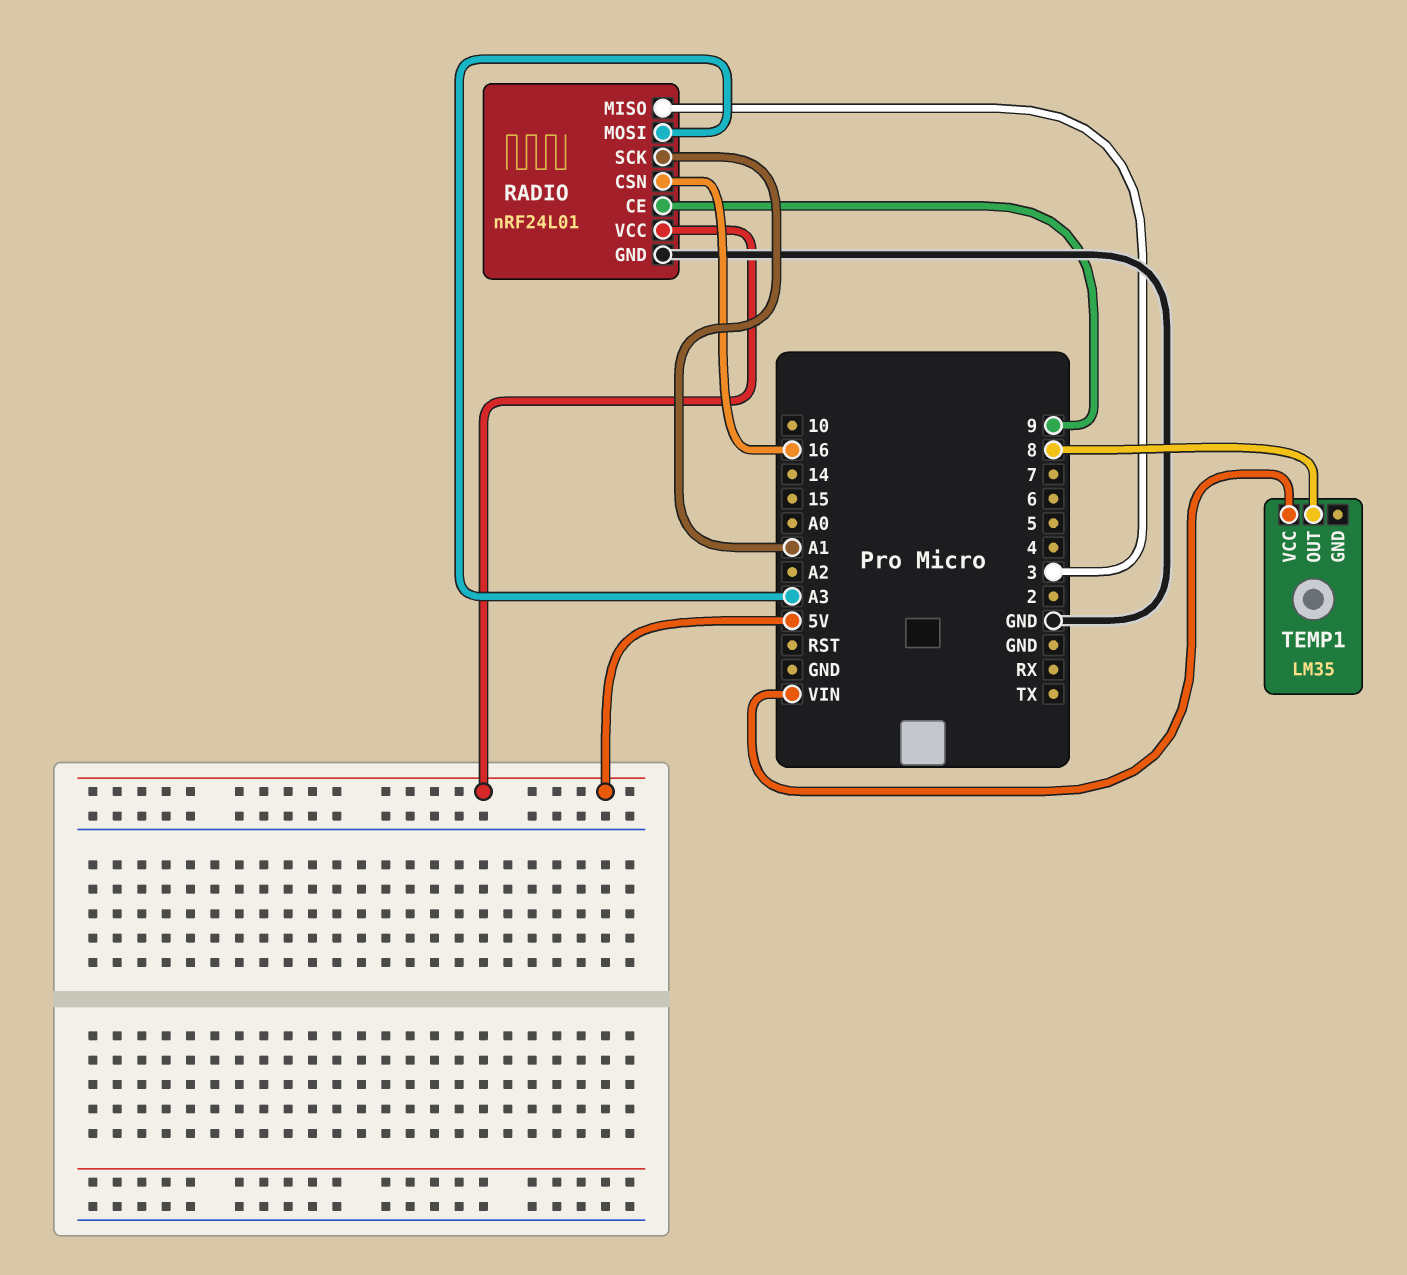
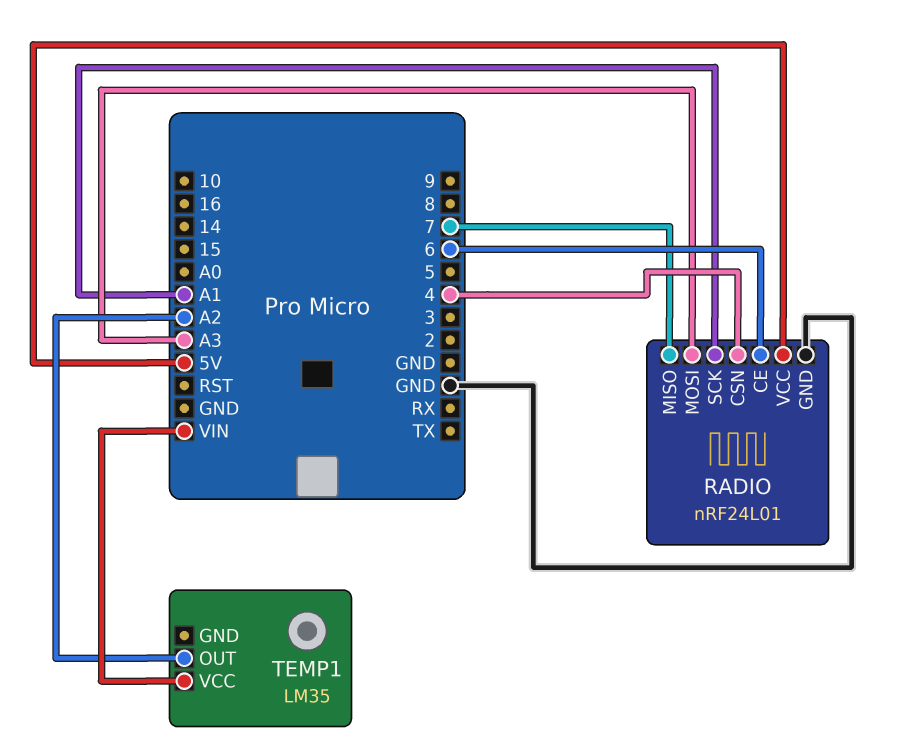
RADIO pin CE: 9 -> 6
RADIO pin CSN: 16 -> 4
RADIO pin MISO: 3 -> 7
TEMP1 pin OUT: 8 -> A2

